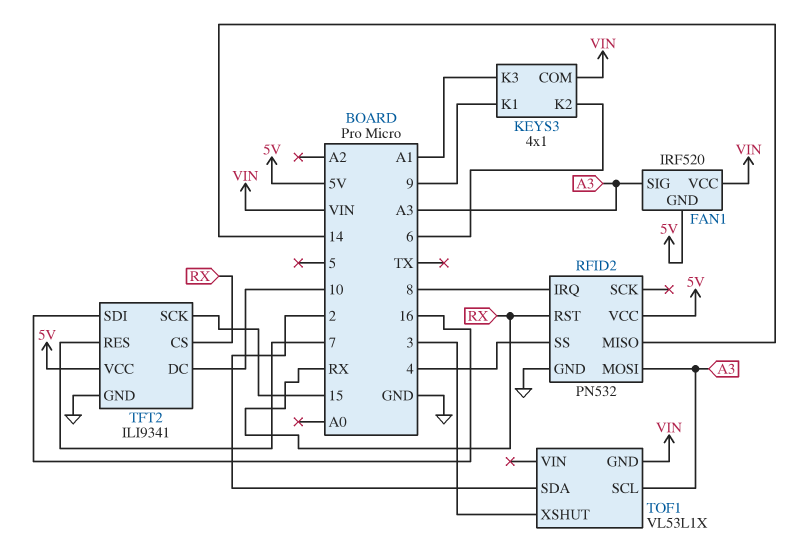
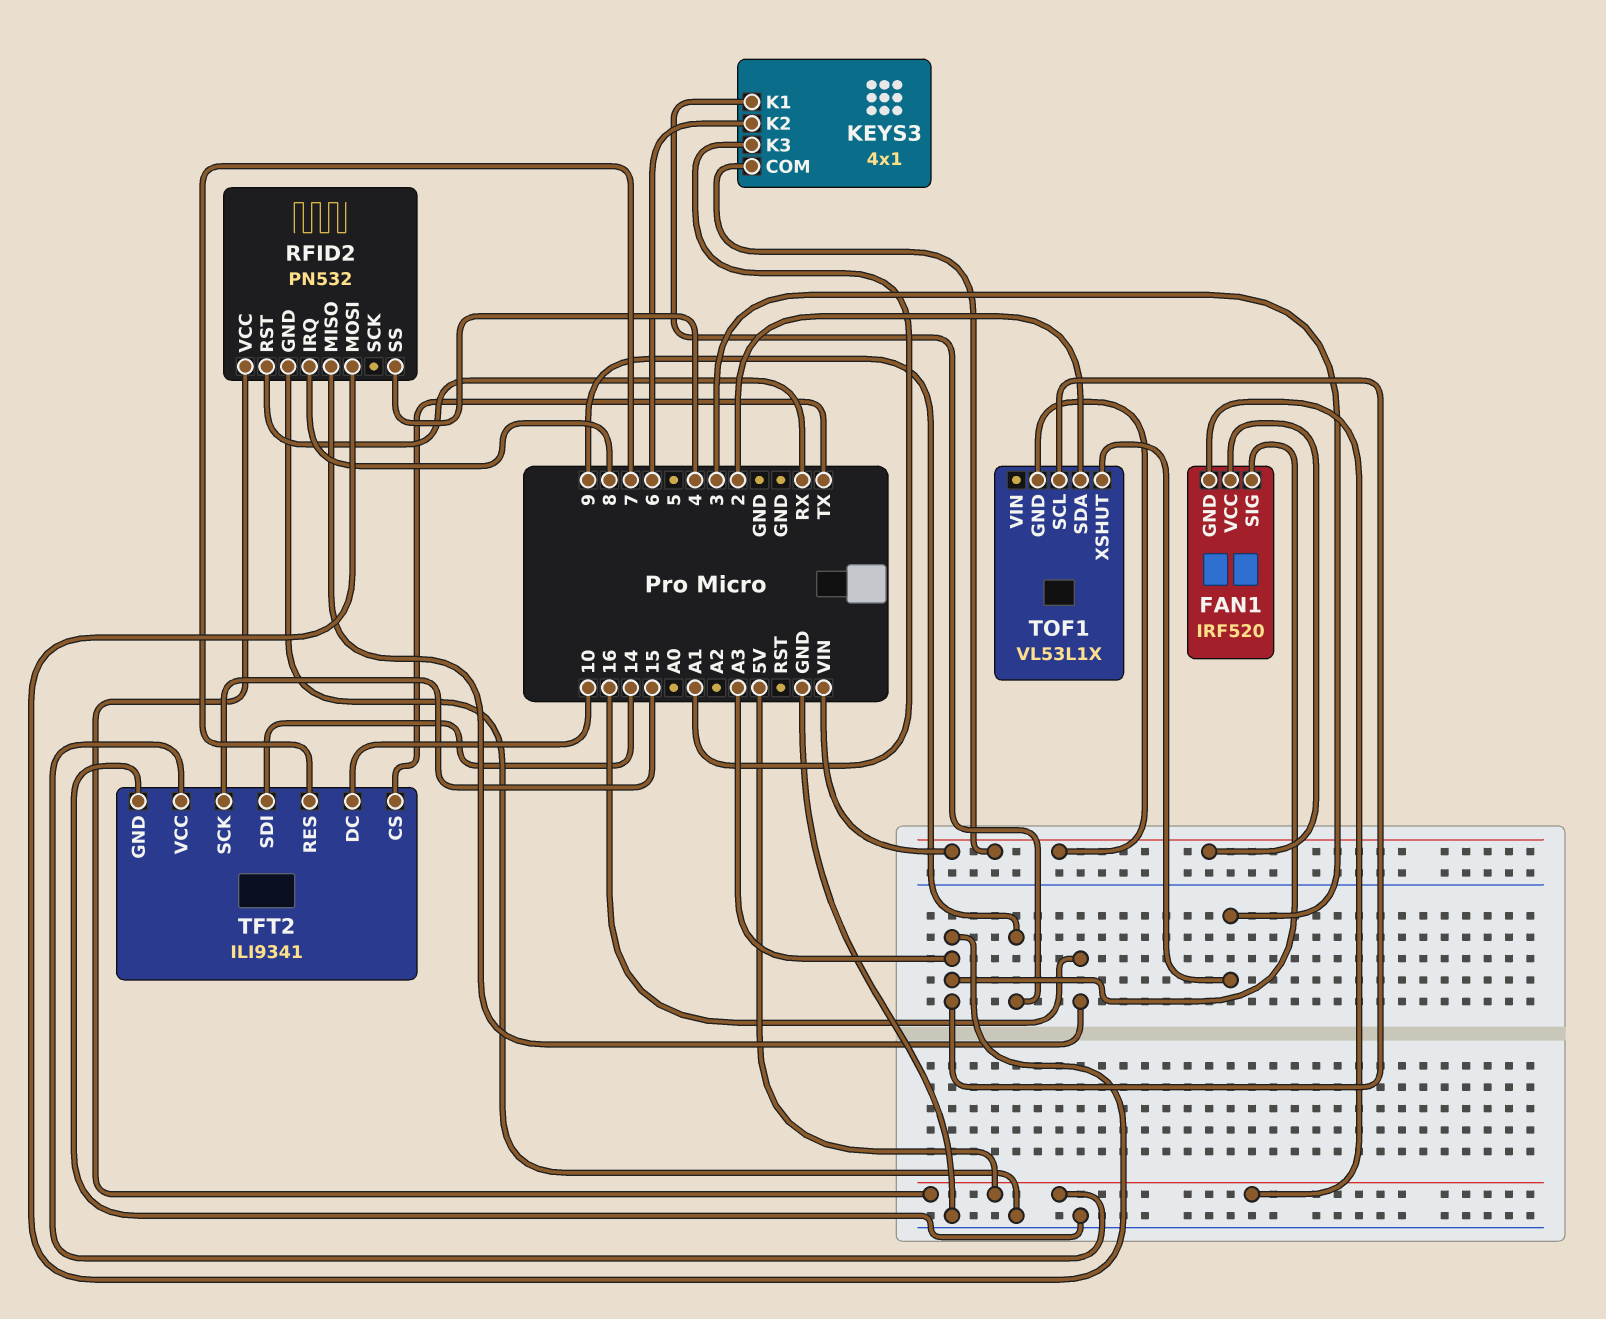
RFID2 pin MISO: 14 -> 16
TFT2 pin CS: RX -> TX
TFT2 pin SDI: 16 -> 14

